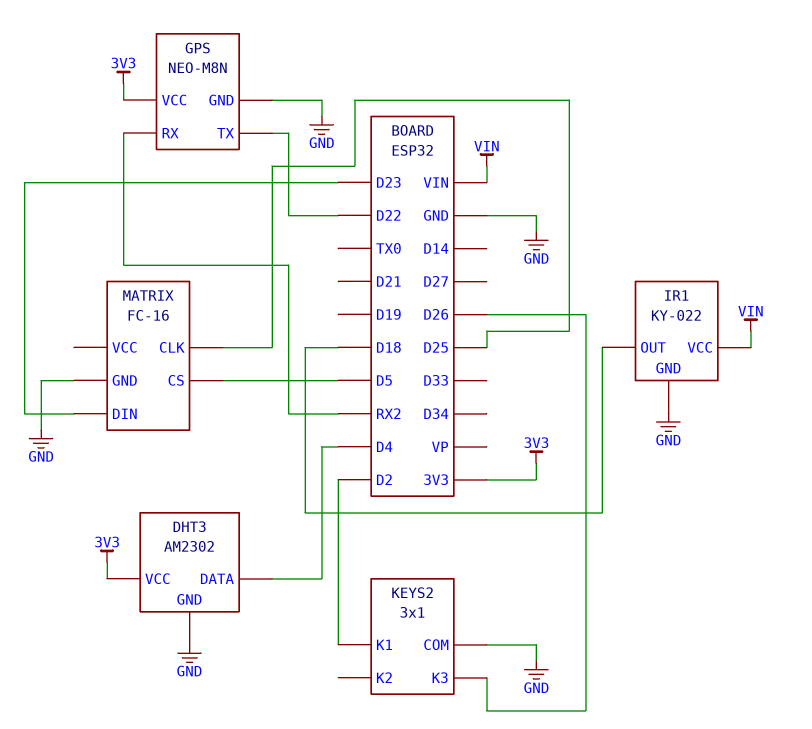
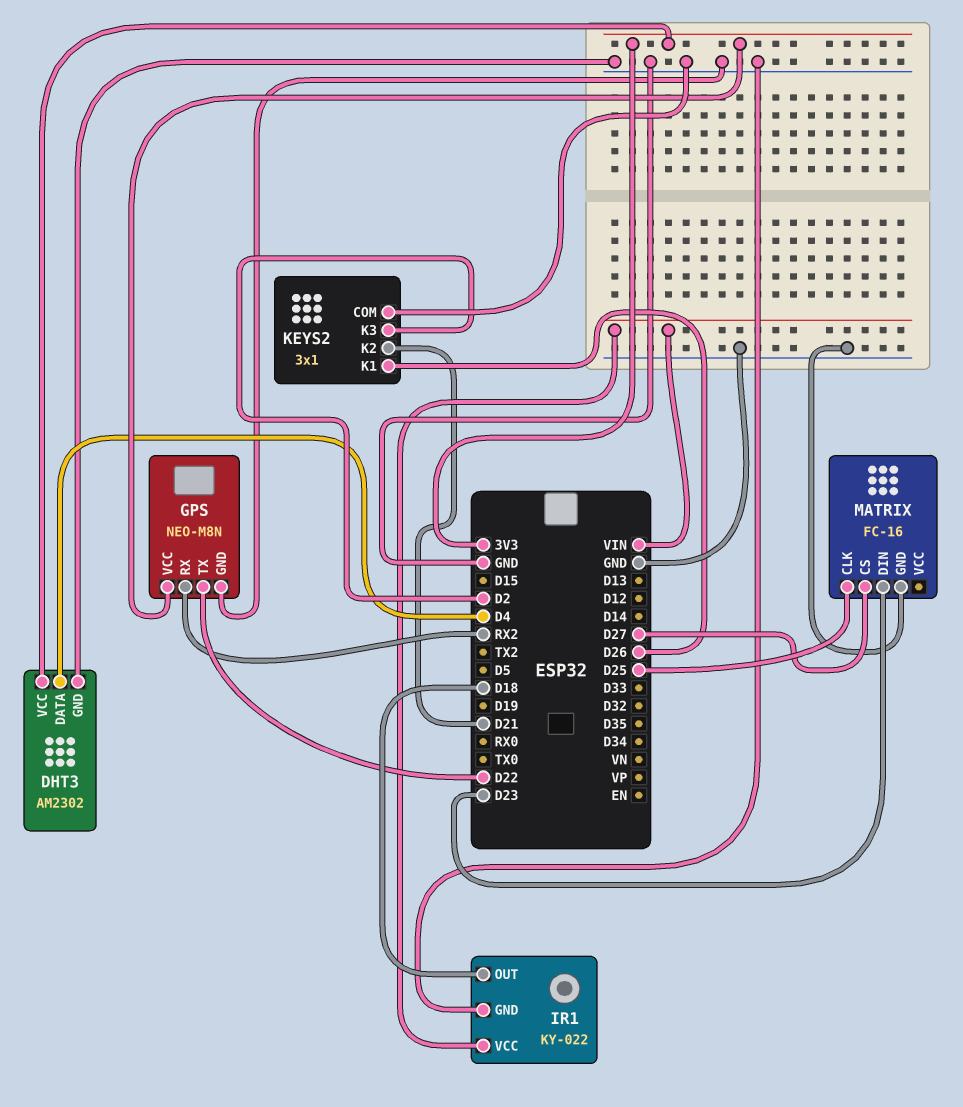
KEYS2 pin K1: D2 -> D26
KEYS2 pin K2: none -> D21
KEYS2 pin K3: D26 -> D2
MATRIX pin CS: D5 -> D27

